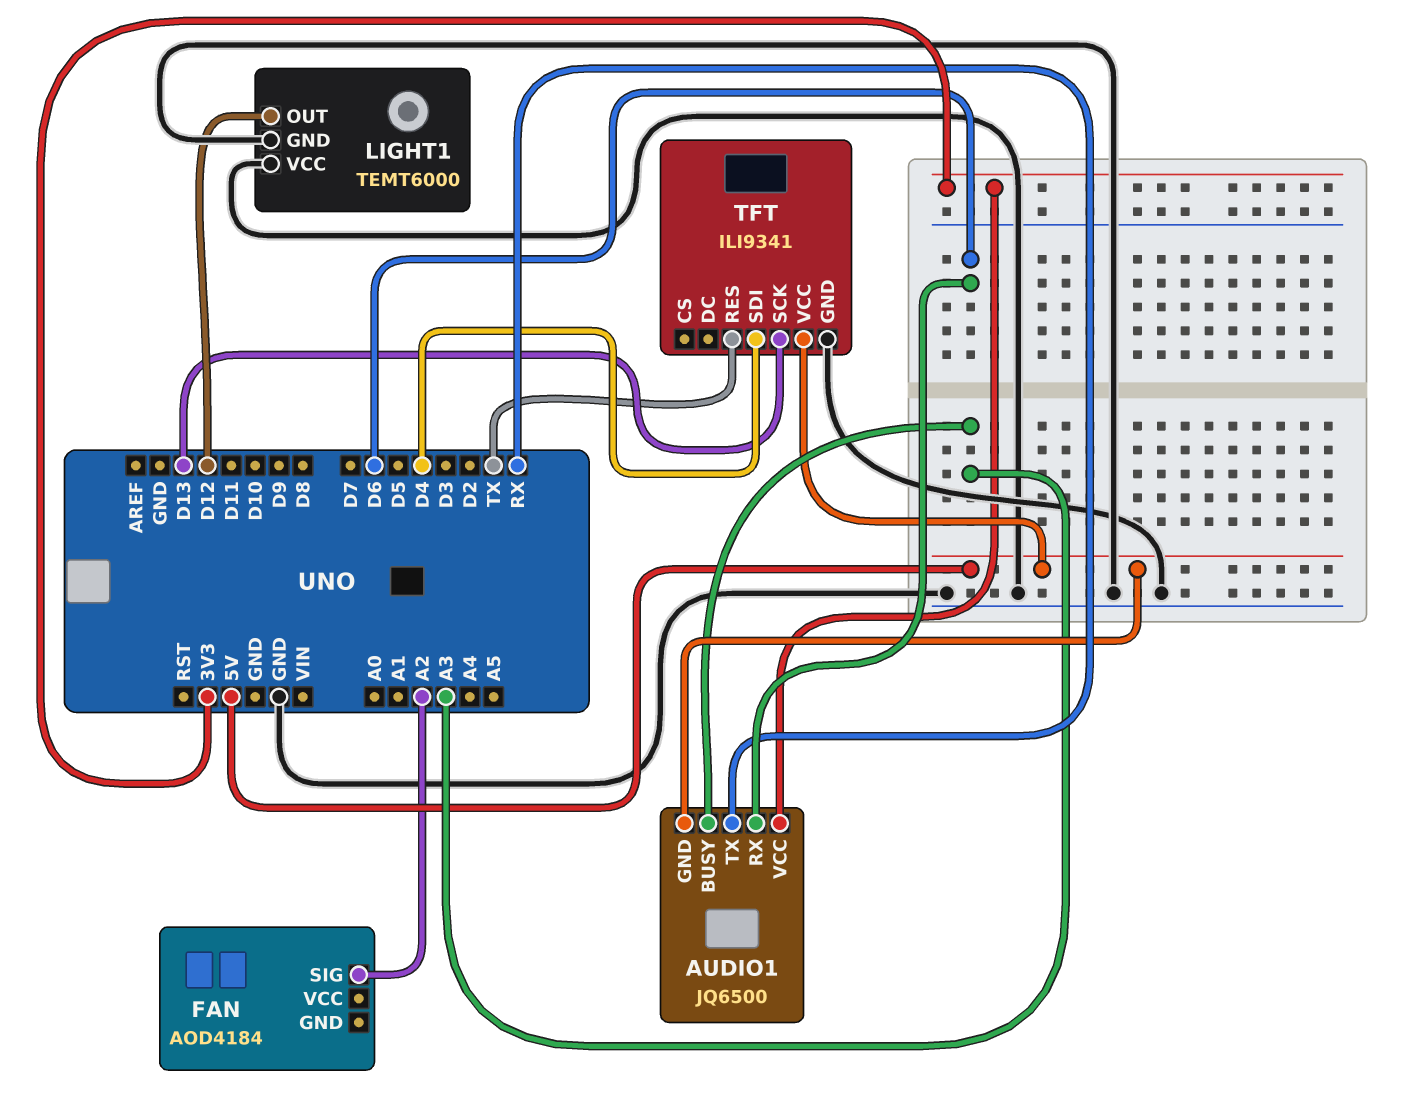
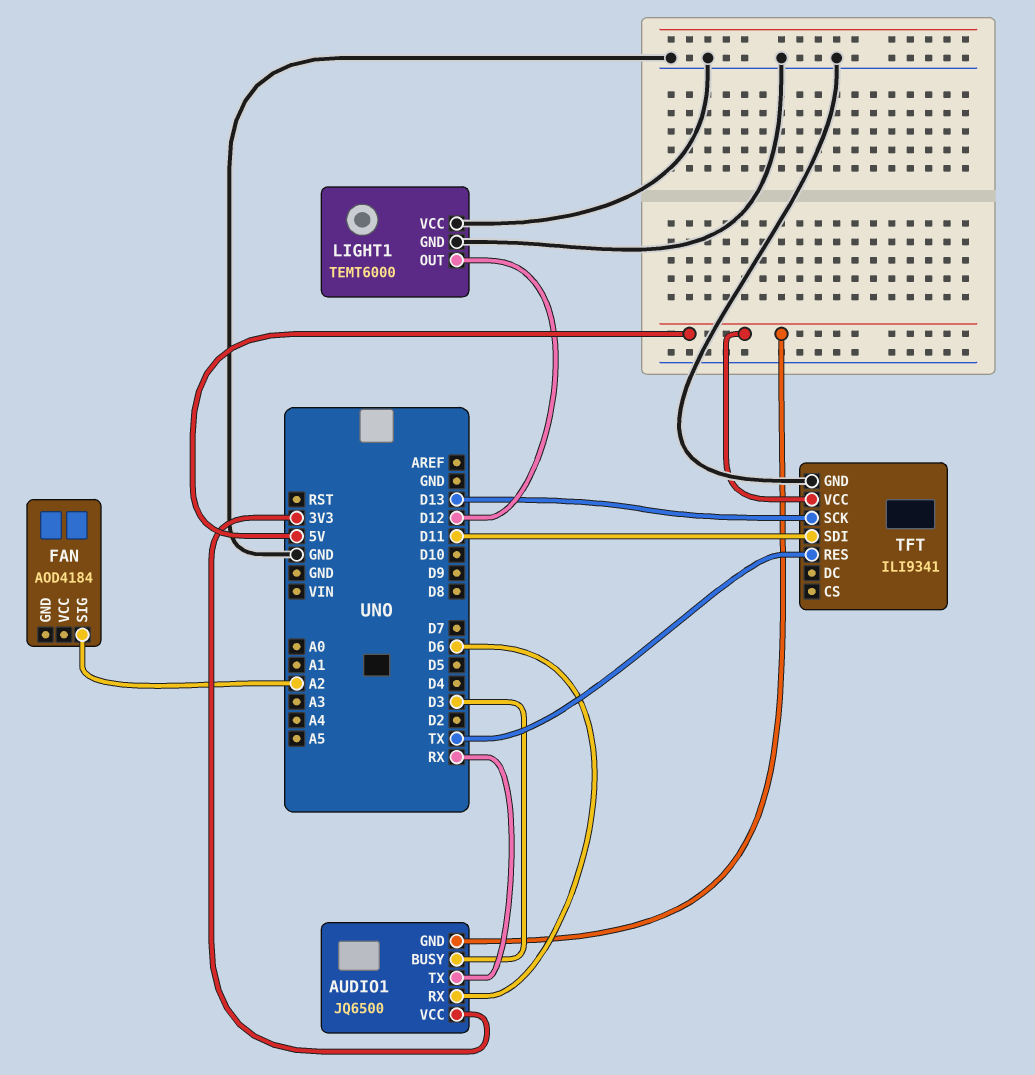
AUDIO1 pin BUSY: A3 -> D3
TFT pin SDI: D4 -> D11

